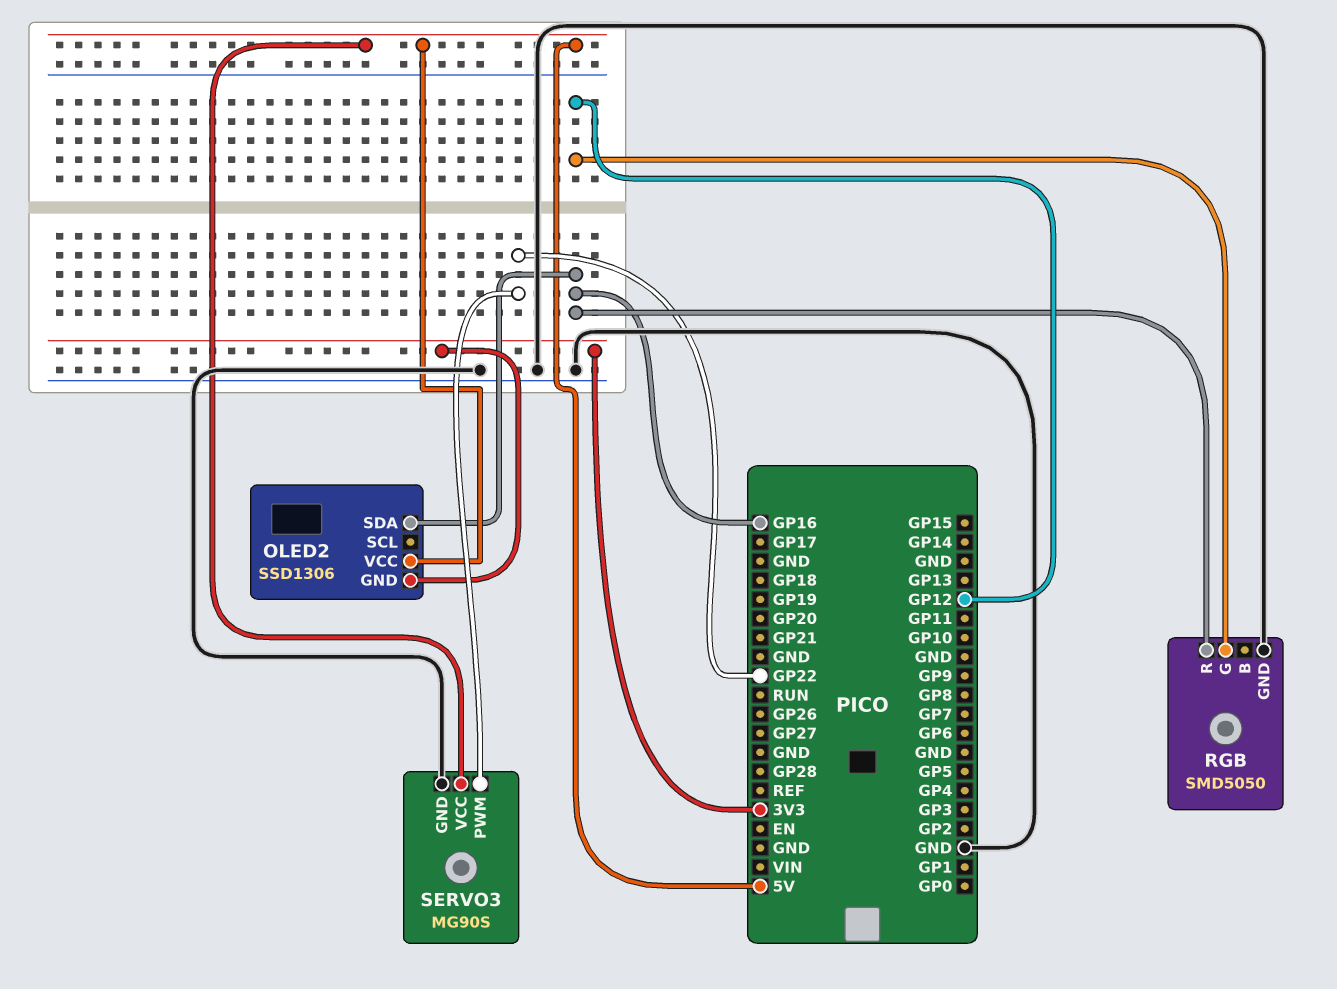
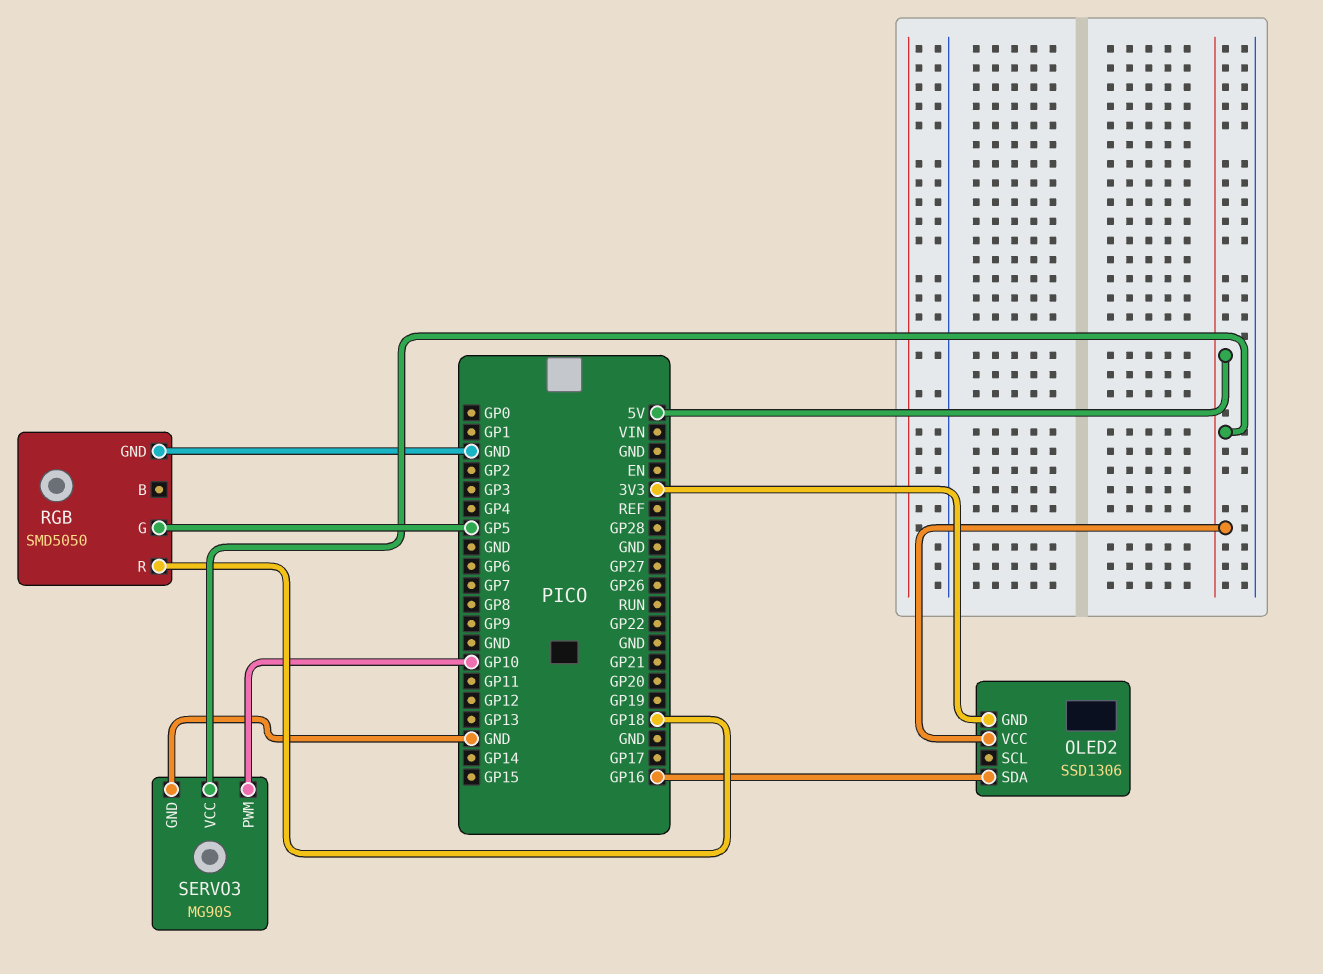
RGB pin G: GP12 -> GP5
RGB pin R: GP16 -> GP18
SERVO3 pin PWM: GP22 -> GP10

